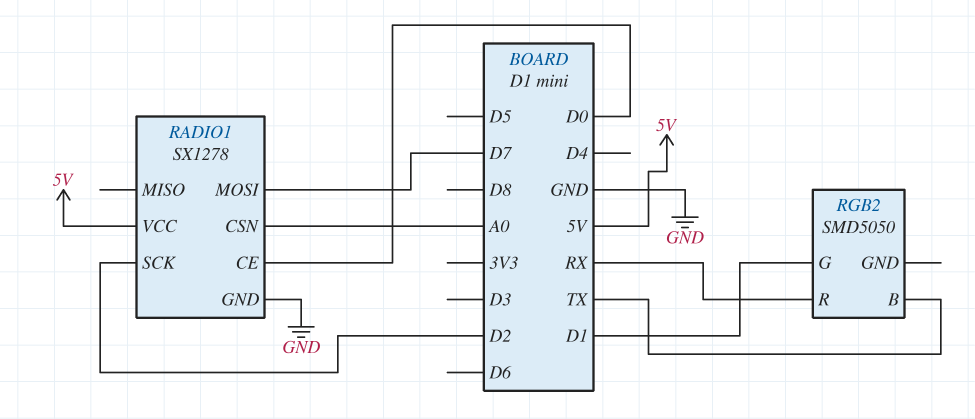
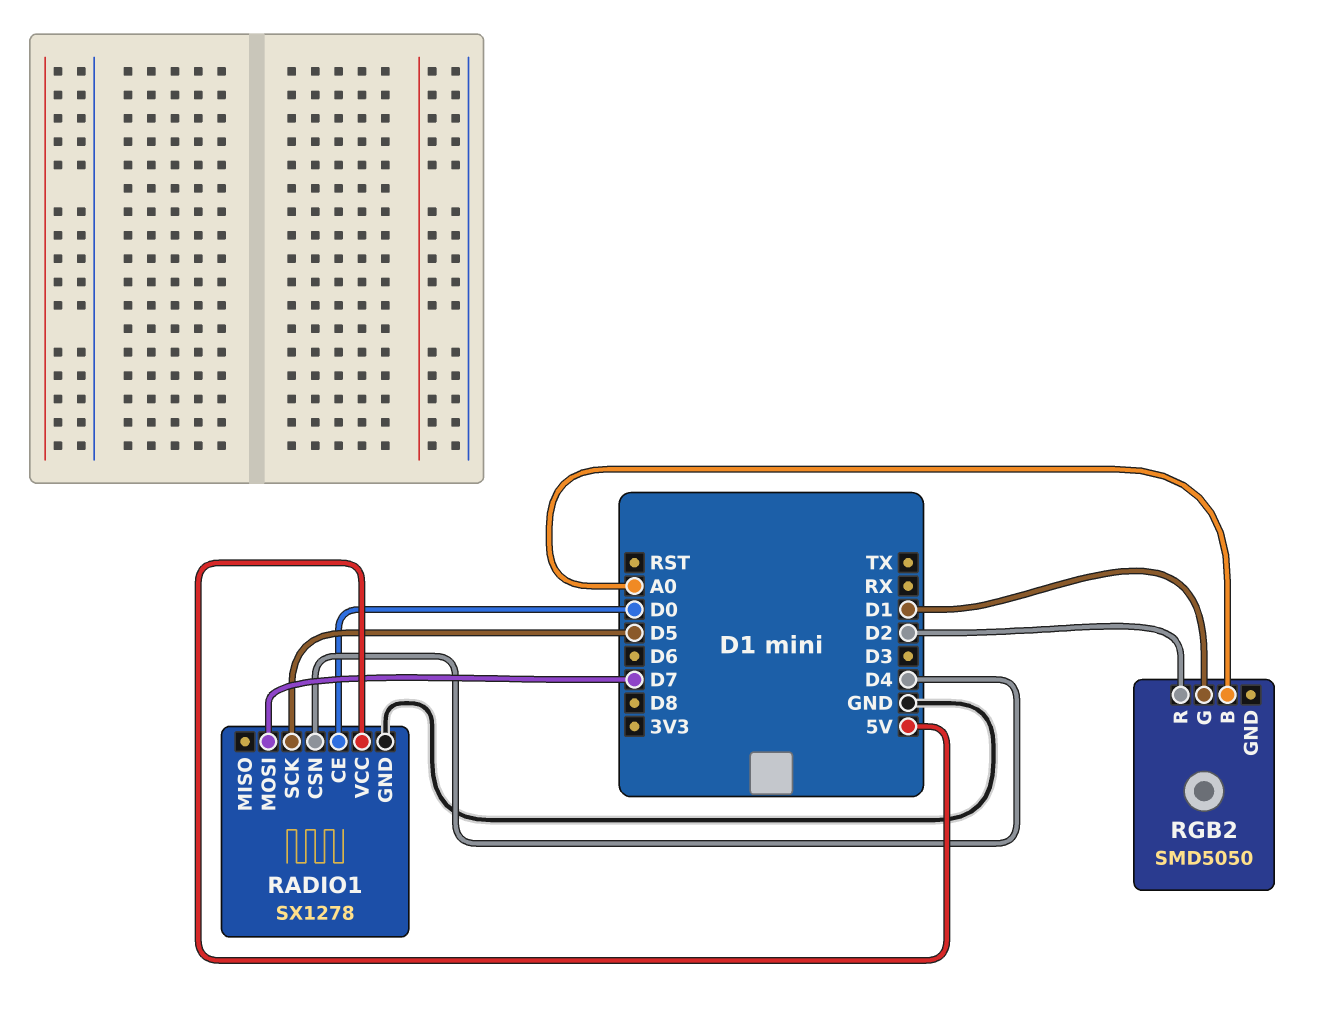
RADIO1 pin CSN: A0 -> D4
RADIO1 pin SCK: D2 -> D5
RGB2 pin B: TX -> A0
RGB2 pin R: RX -> D2

